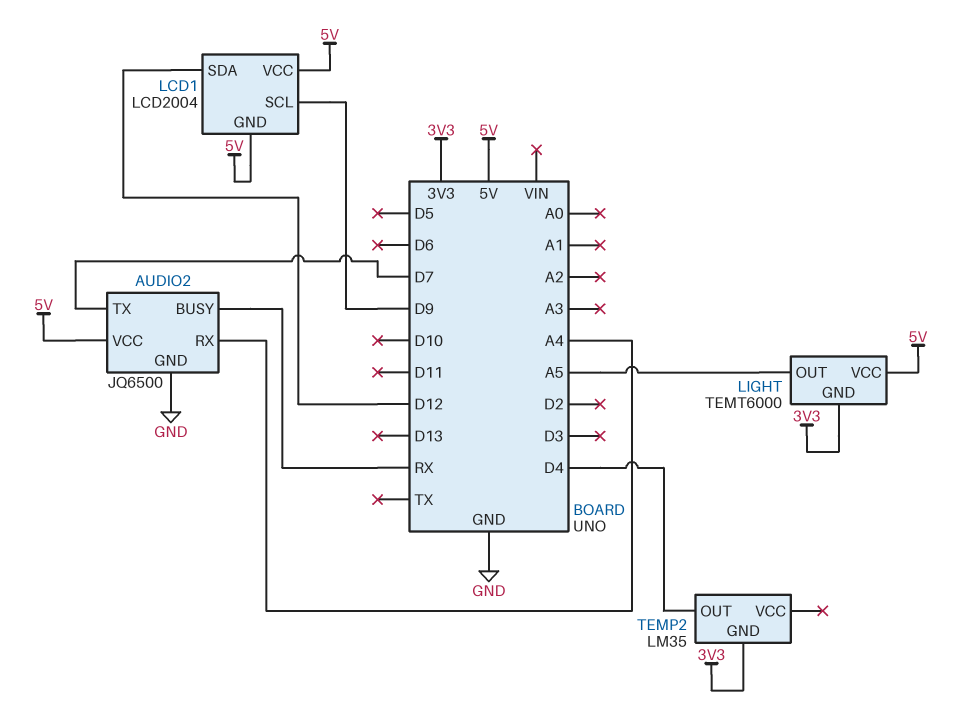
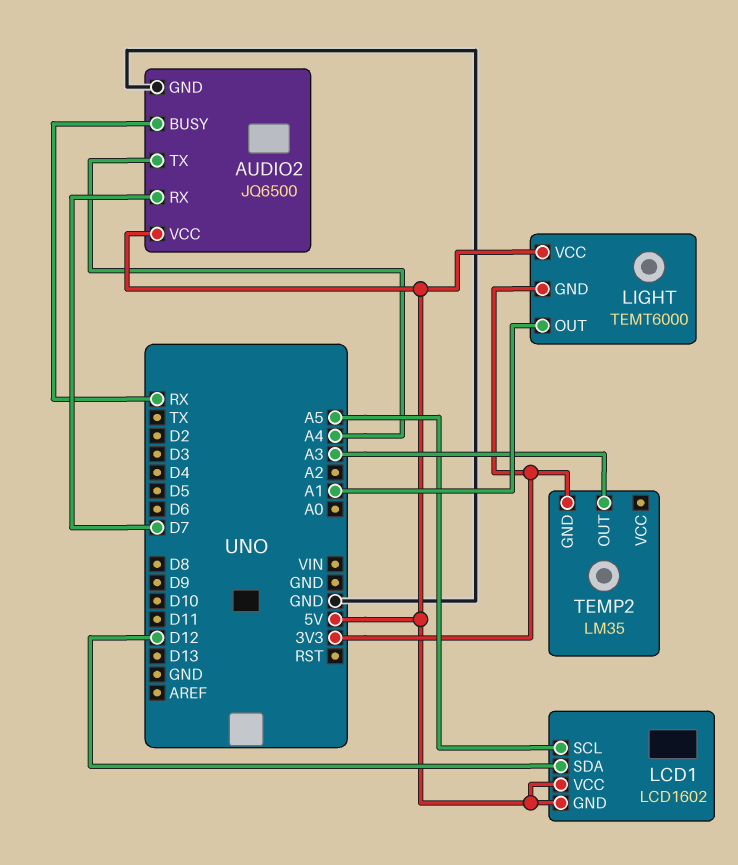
AUDIO2 pin RX: A4 -> D7
AUDIO2 pin TX: D7 -> A4
LCD1: LCD2004 -> LCD1602
LCD1 pin SCL: D9 -> A5
LIGHT pin OUT: A5 -> A1
TEMP2 pin OUT: D4 -> A3

